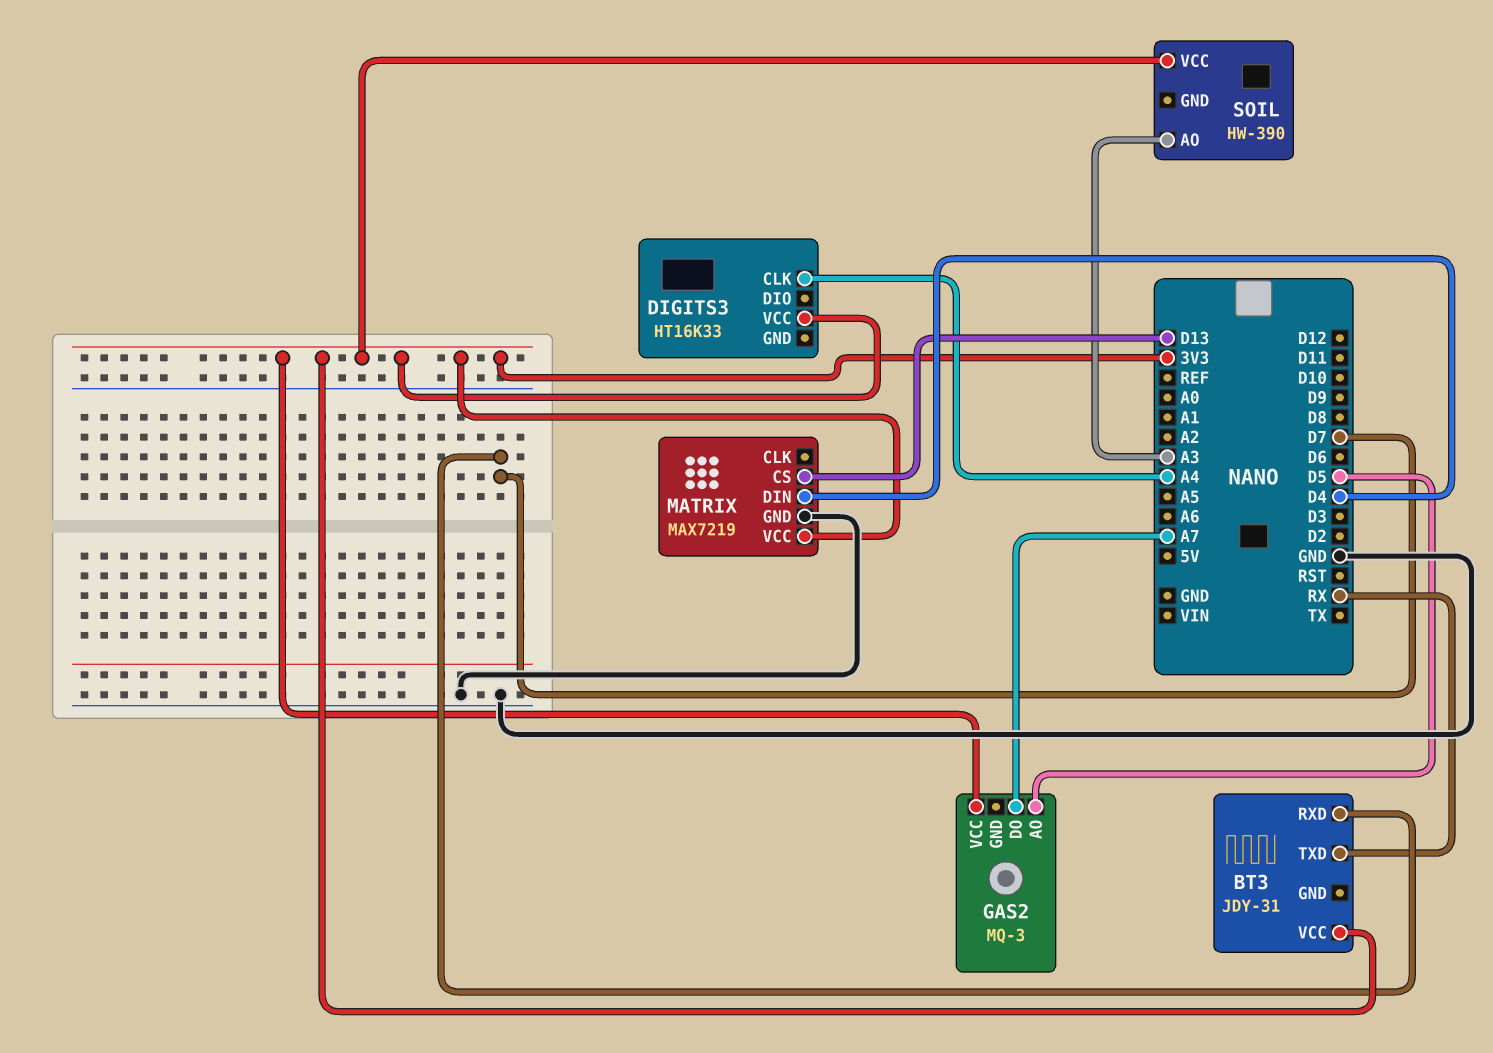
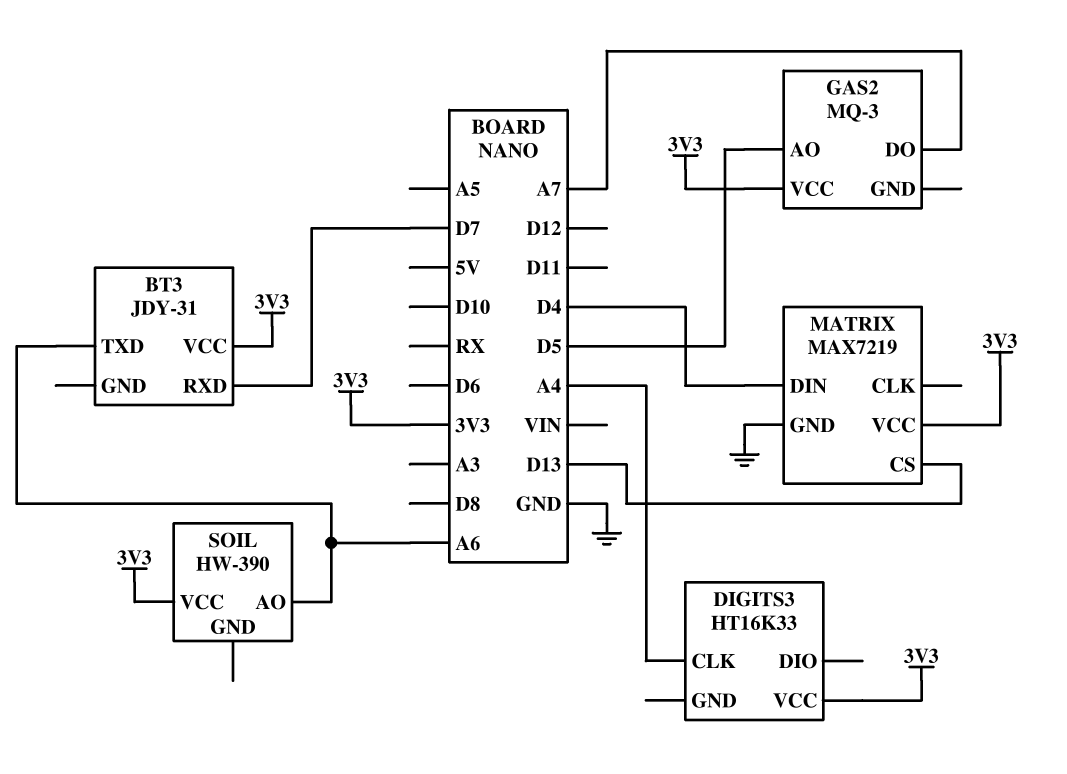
BT3 pin TXD: RX -> A6
SOIL pin AO: A3 -> A6

